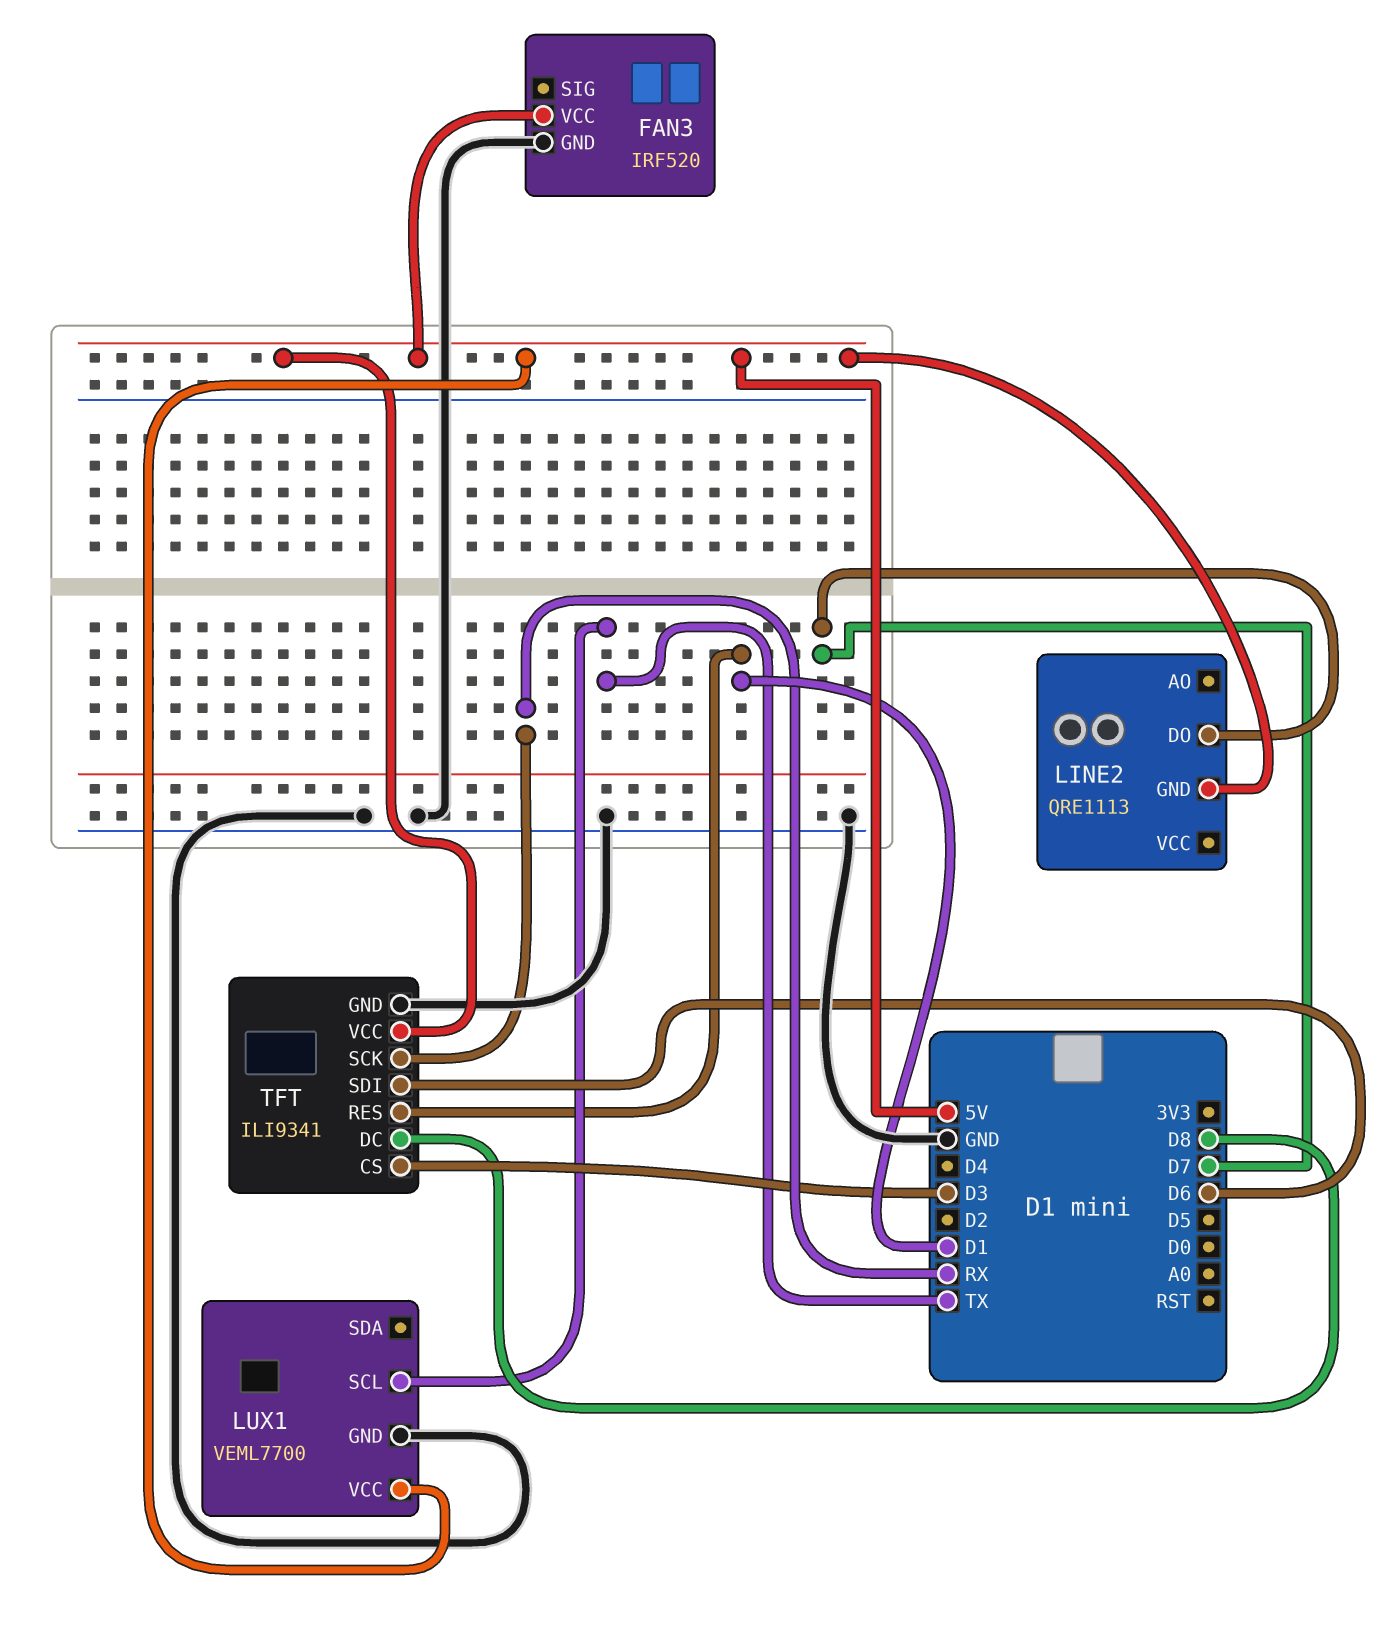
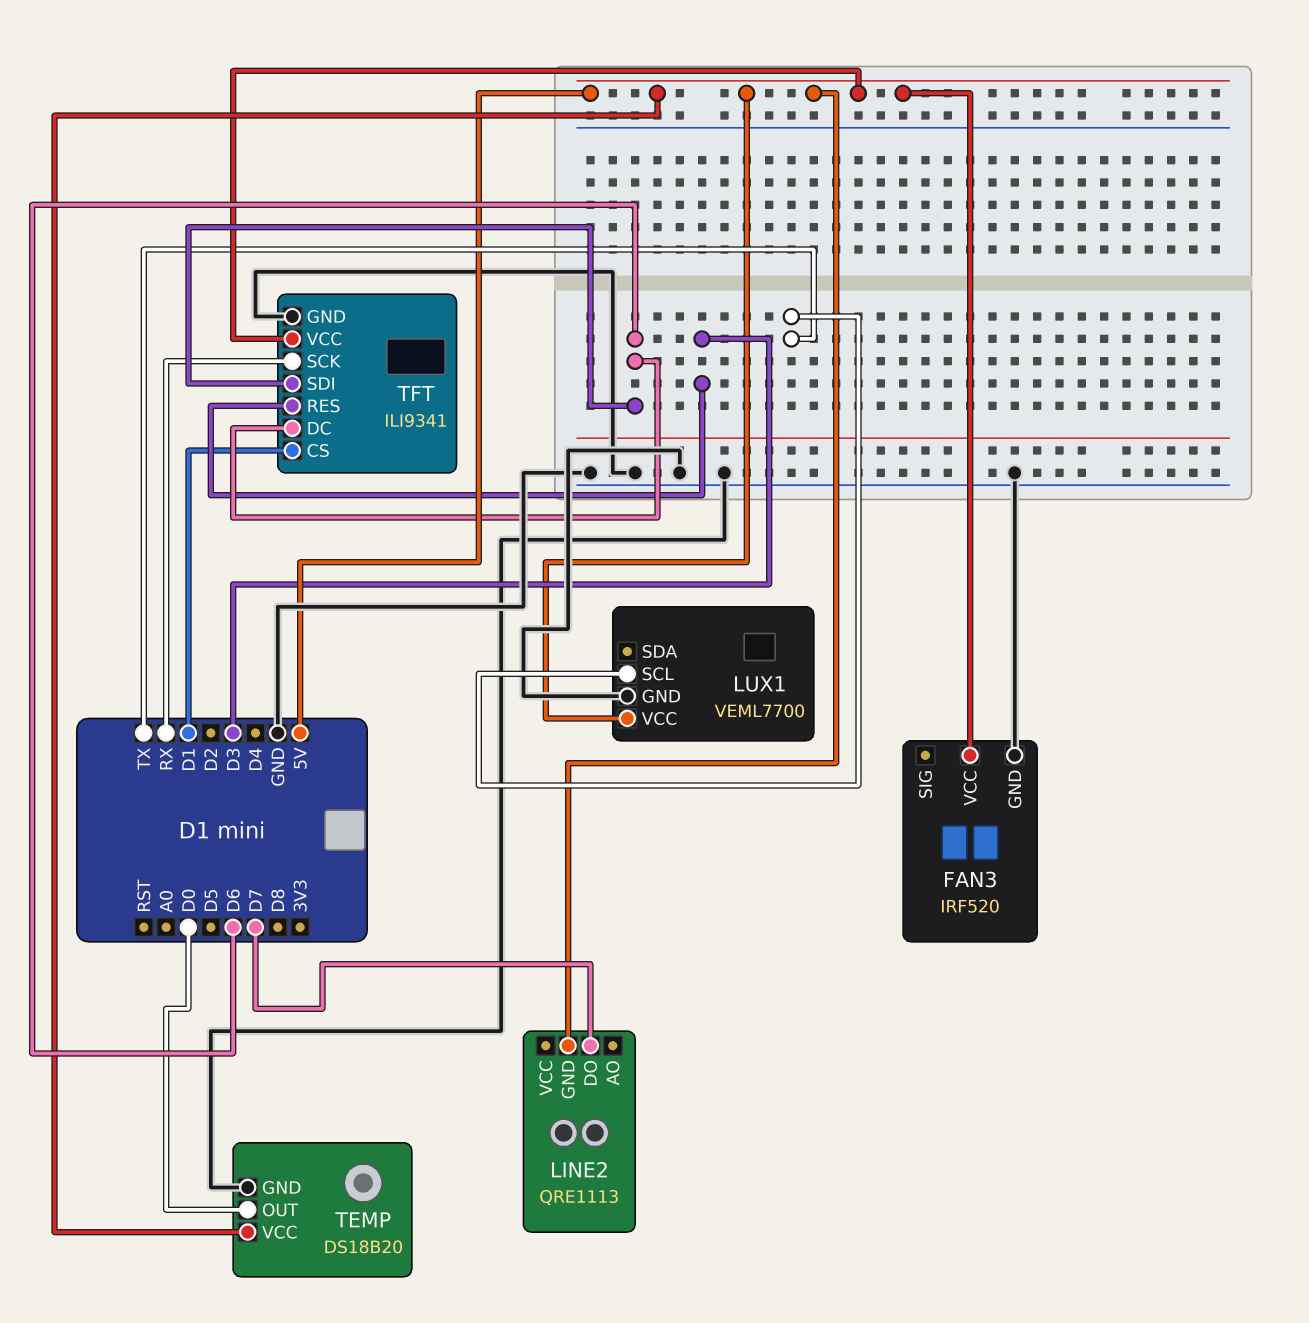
TEMP: none -> DS18B20
TEMP pin GND: none -> GND
TEMP pin OUT: none -> D0
TEMP pin VCC: none -> 5V
TFT pin CS: D3 -> D1
TFT pin DC: D8 -> D6
TFT pin RES: D1 -> D3

